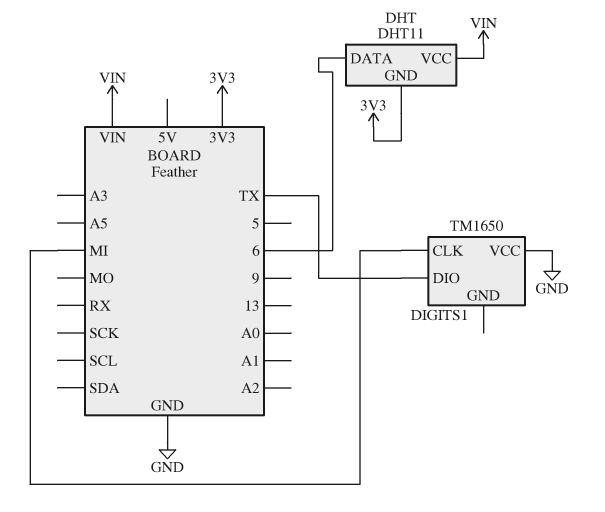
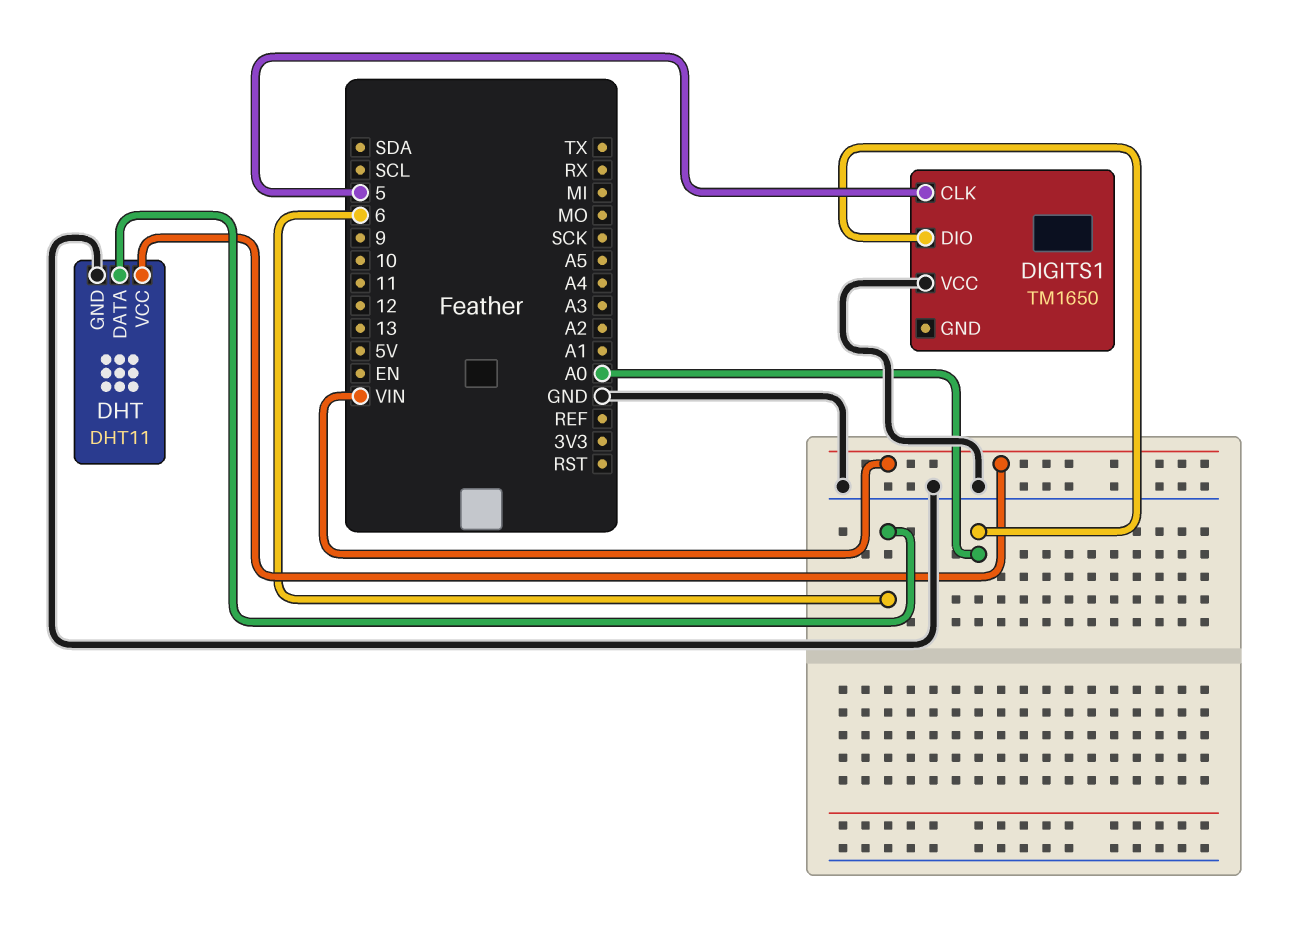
DHT pin GND: 3V3 -> GND
DIGITS1 pin CLK: MI -> 5
DIGITS1 pin DIO: TX -> A0

